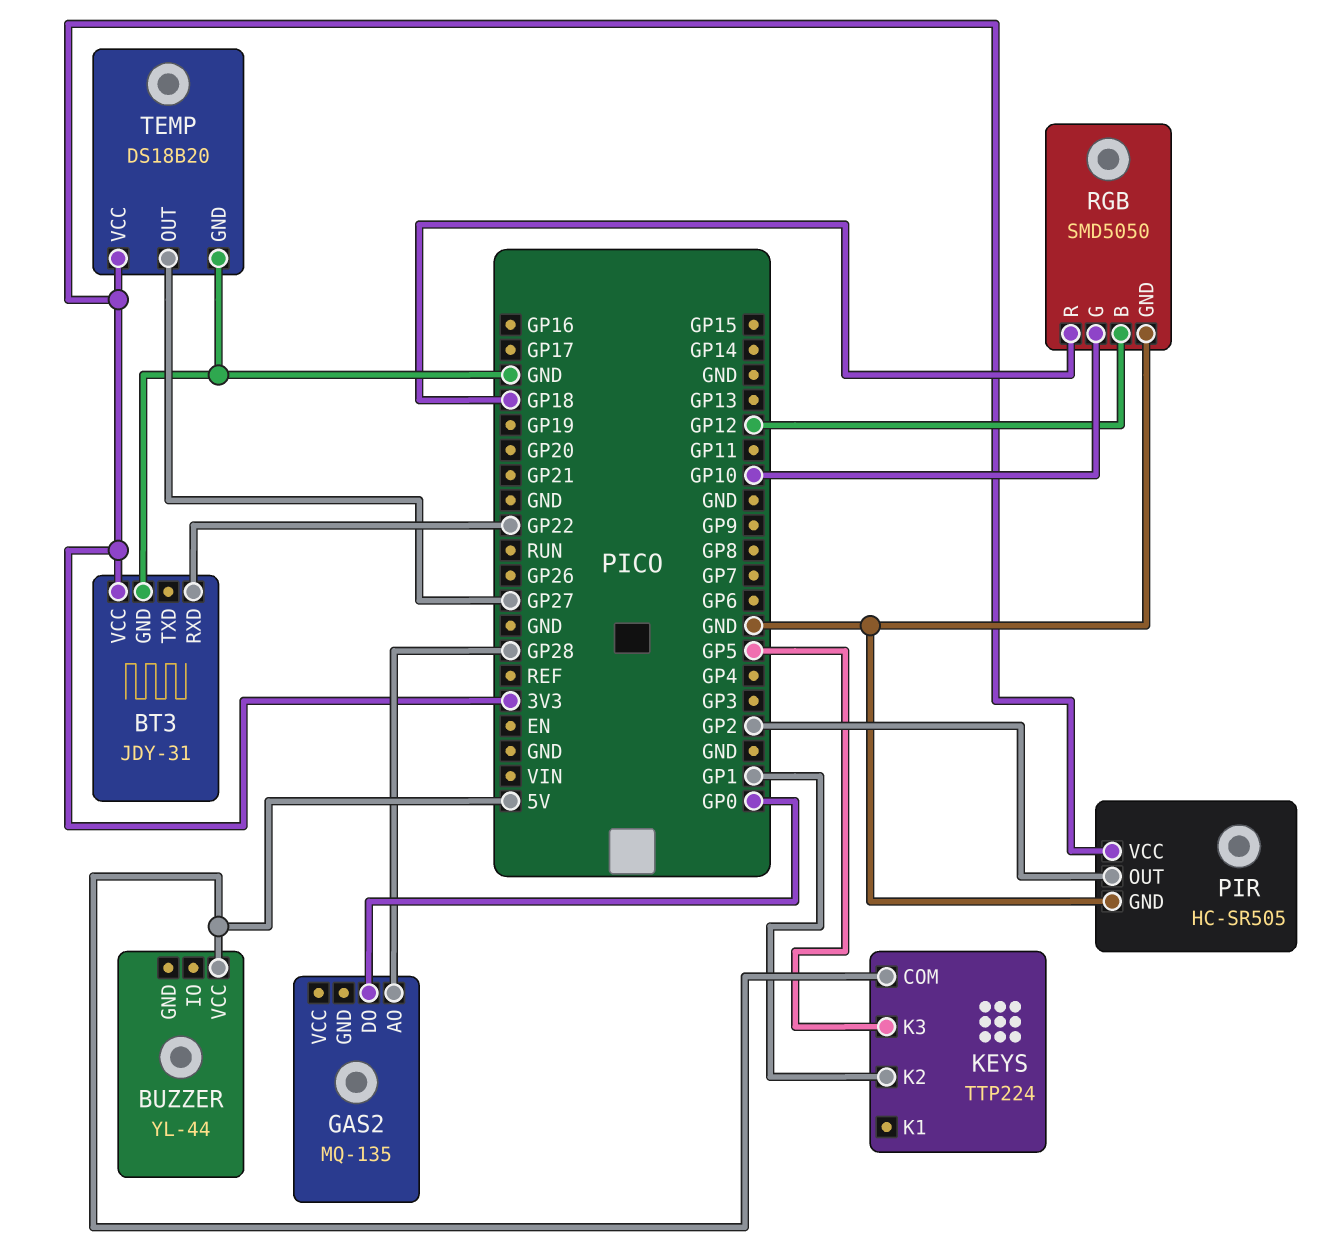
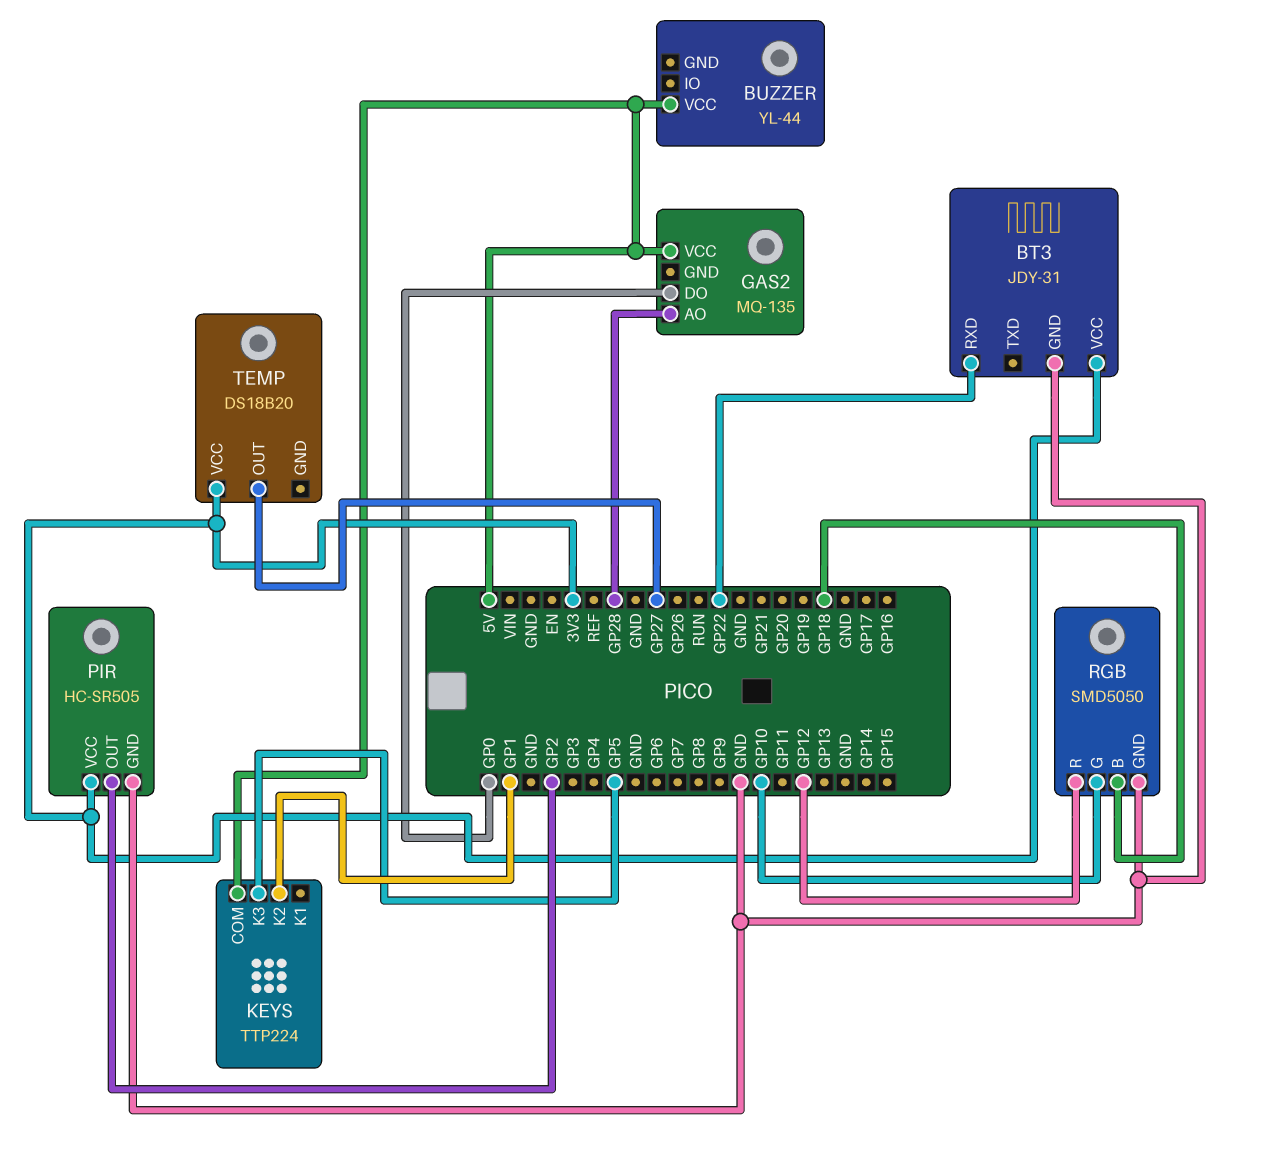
GAS2 pin VCC: none -> 5V
RGB pin B: GP12 -> GP18
RGB pin R: GP18 -> GP12
TEMP pin GND: GND -> none

